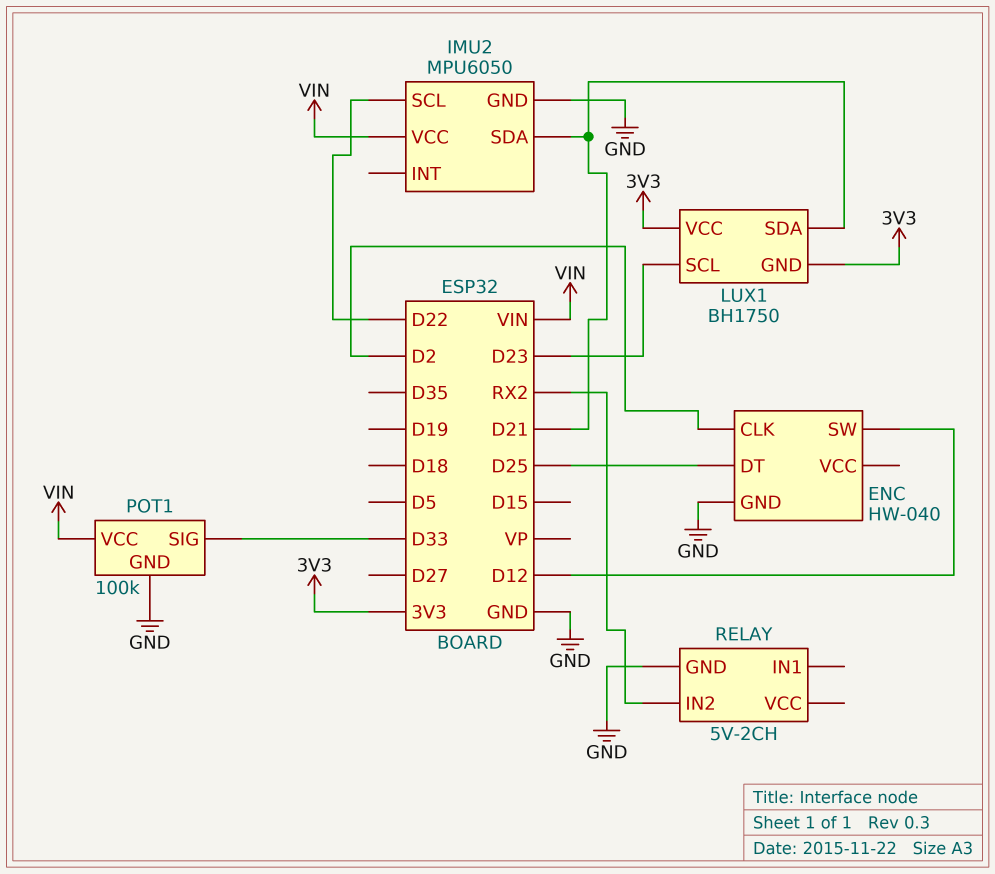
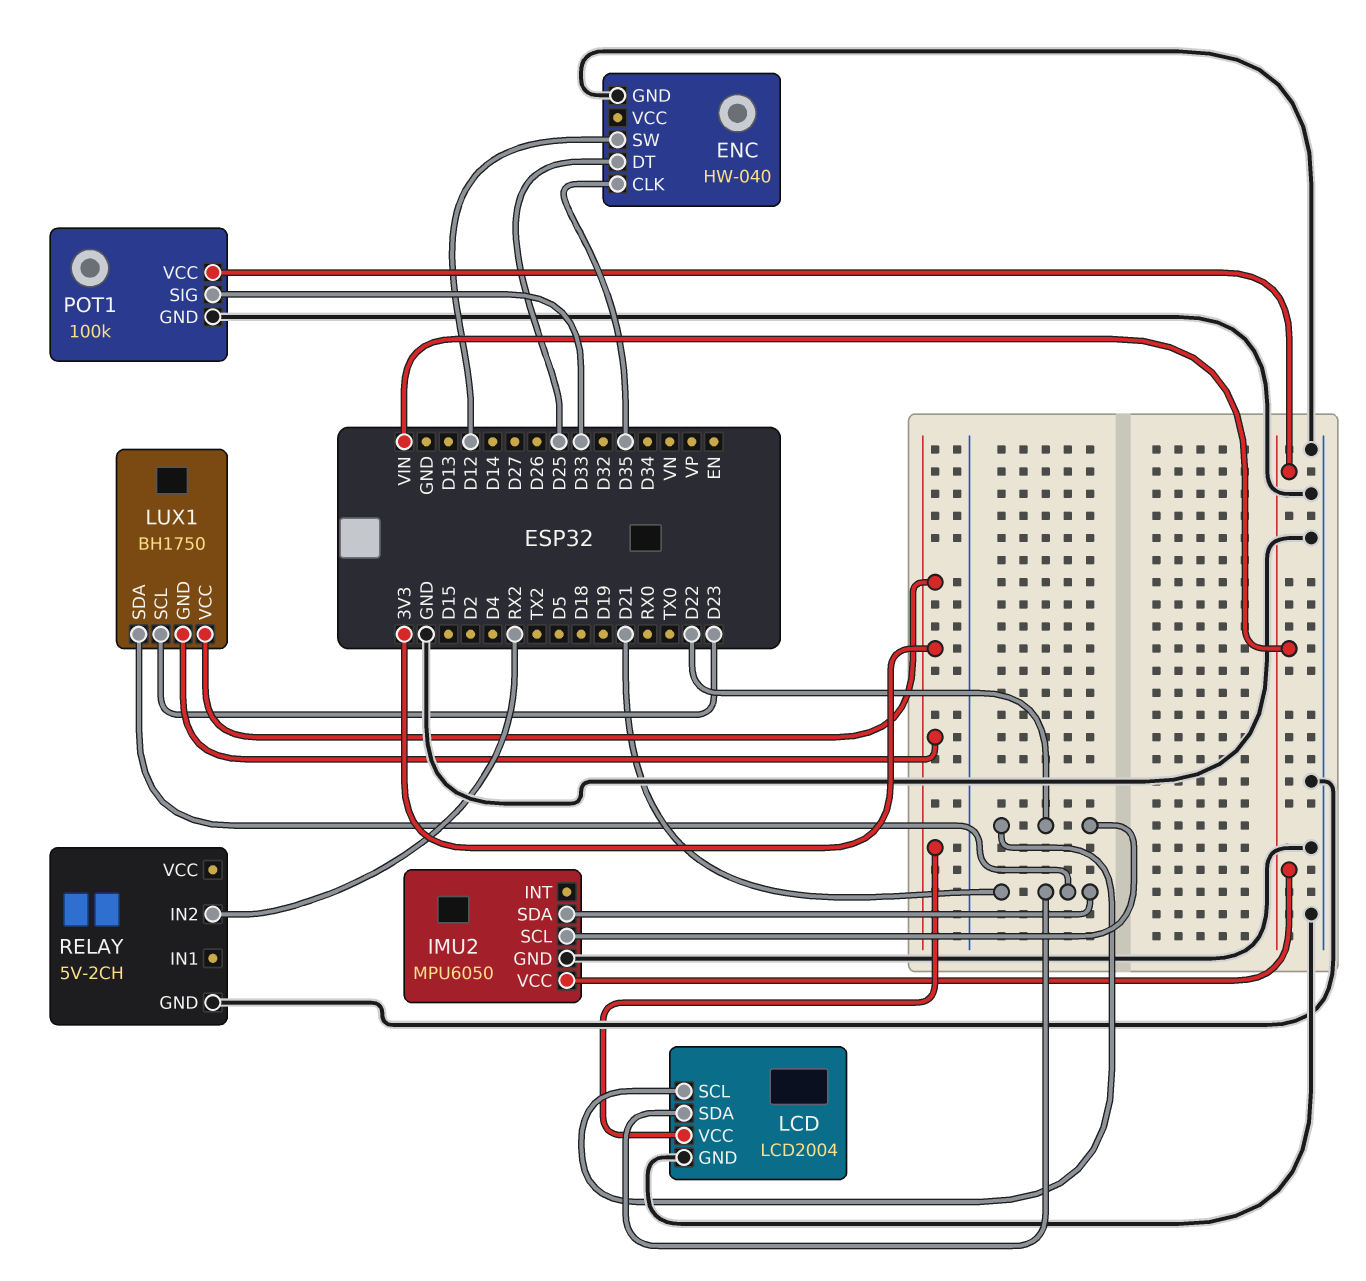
ENC pin CLK: D2 -> D35
LCD: none -> LCD2004
LCD pin GND: none -> GND
LCD pin SCL: none -> D22
LCD pin SDA: none -> D21
LCD pin VCC: none -> 3V3

